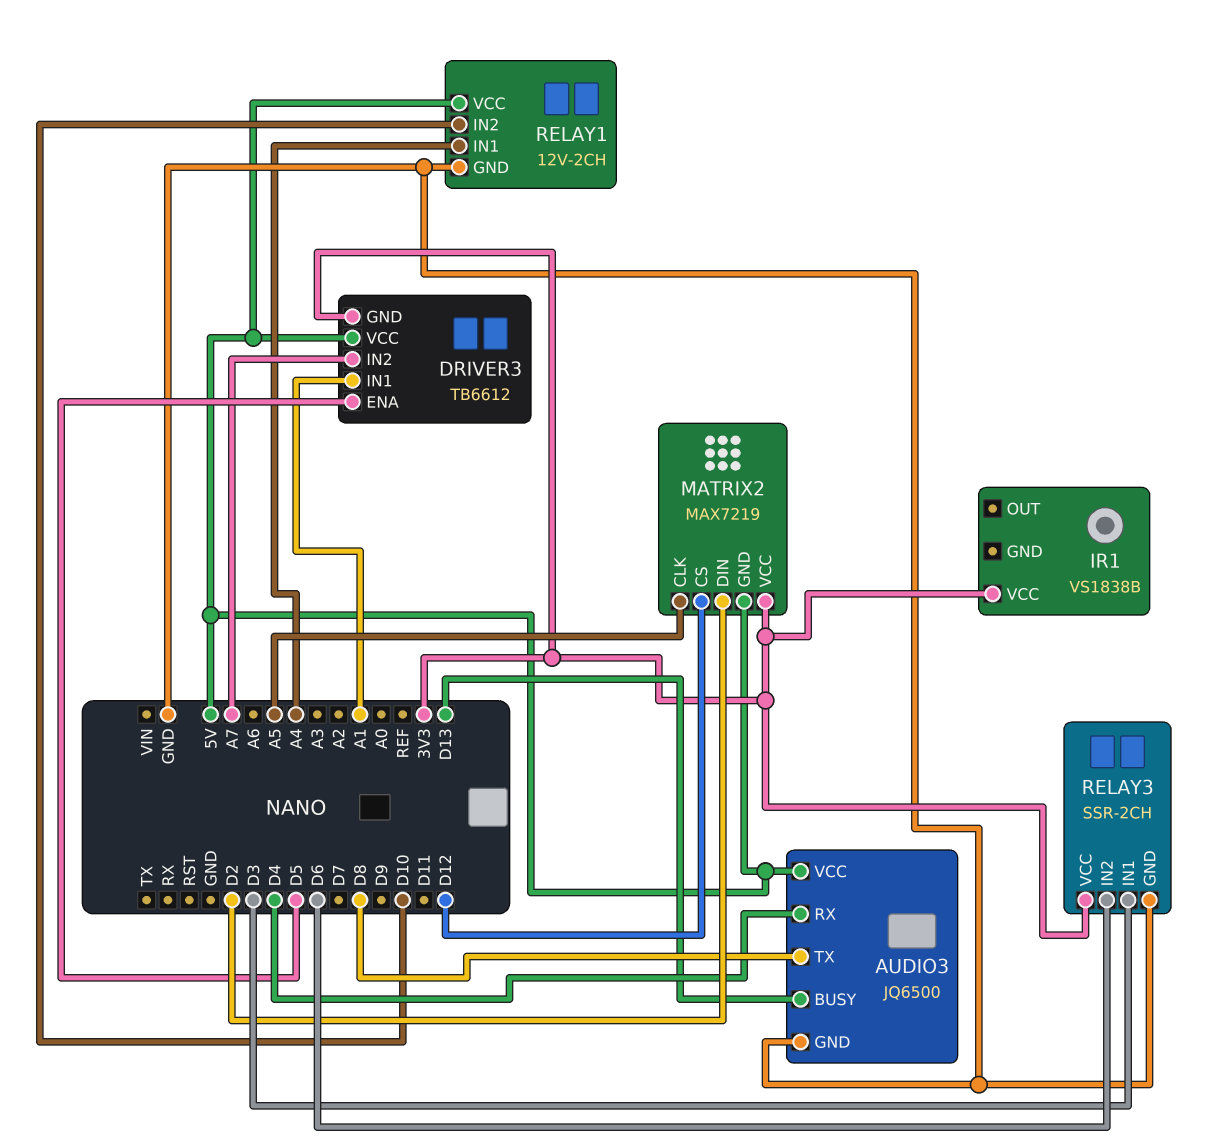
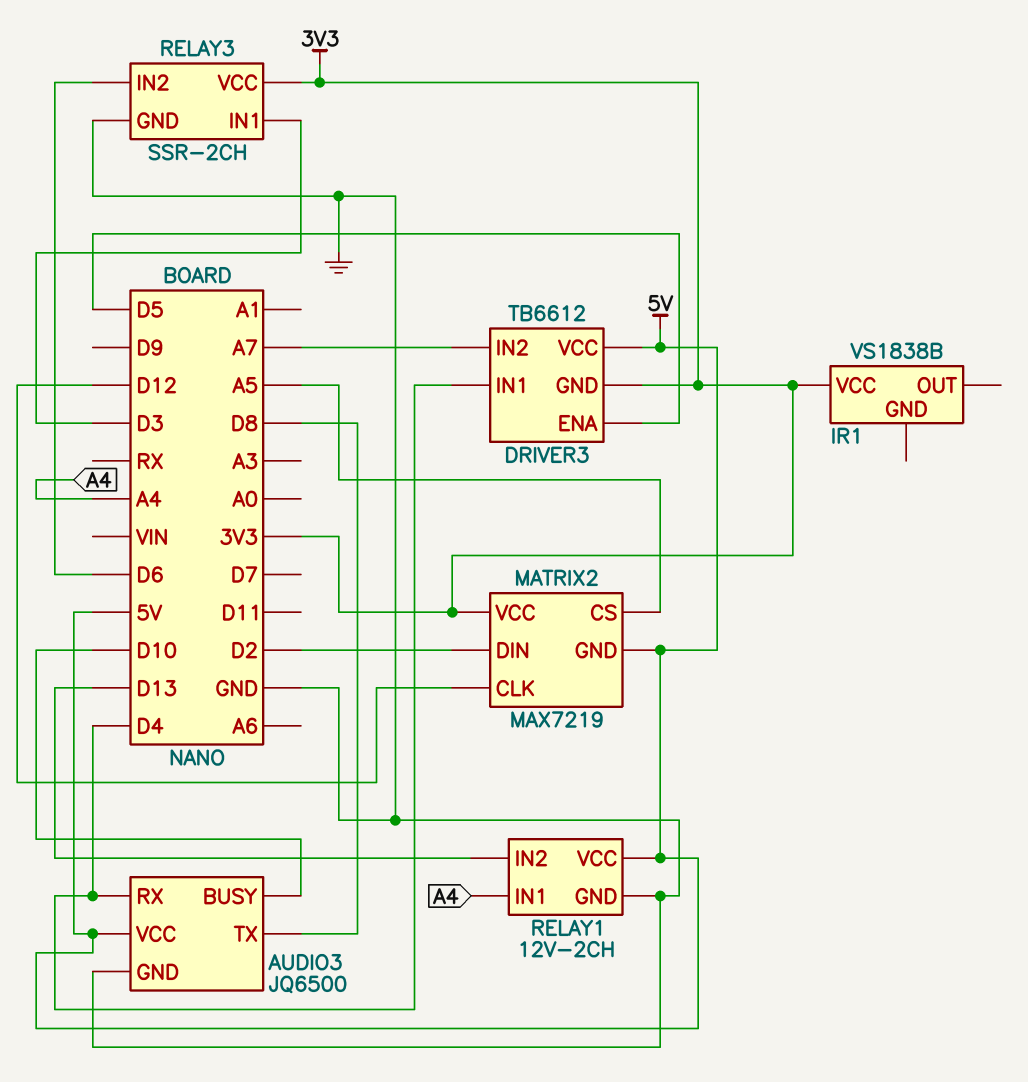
AUDIO3 pin BUSY: D13 -> D10
DRIVER3 pin IN1: A1 -> D4
MATRIX2 pin CLK: A5 -> D12
MATRIX2 pin CS: D12 -> A5
RELAY1 pin IN2: D10 -> D13

